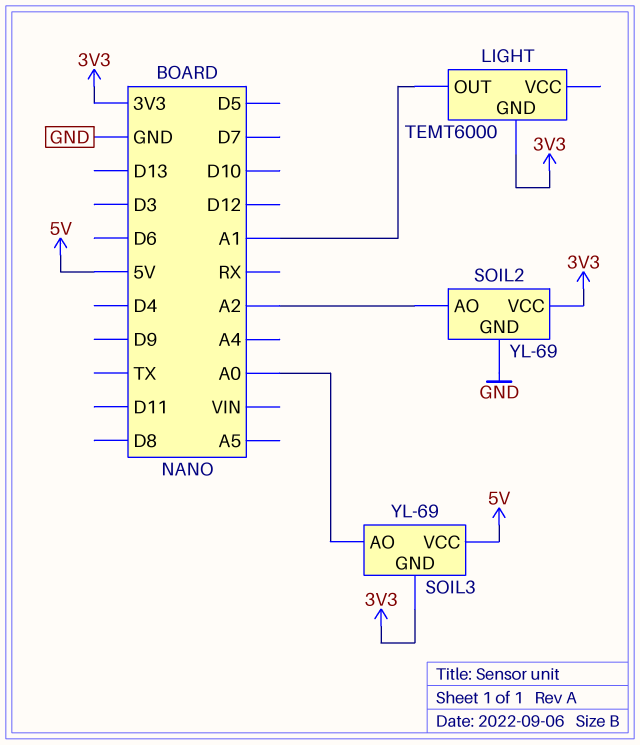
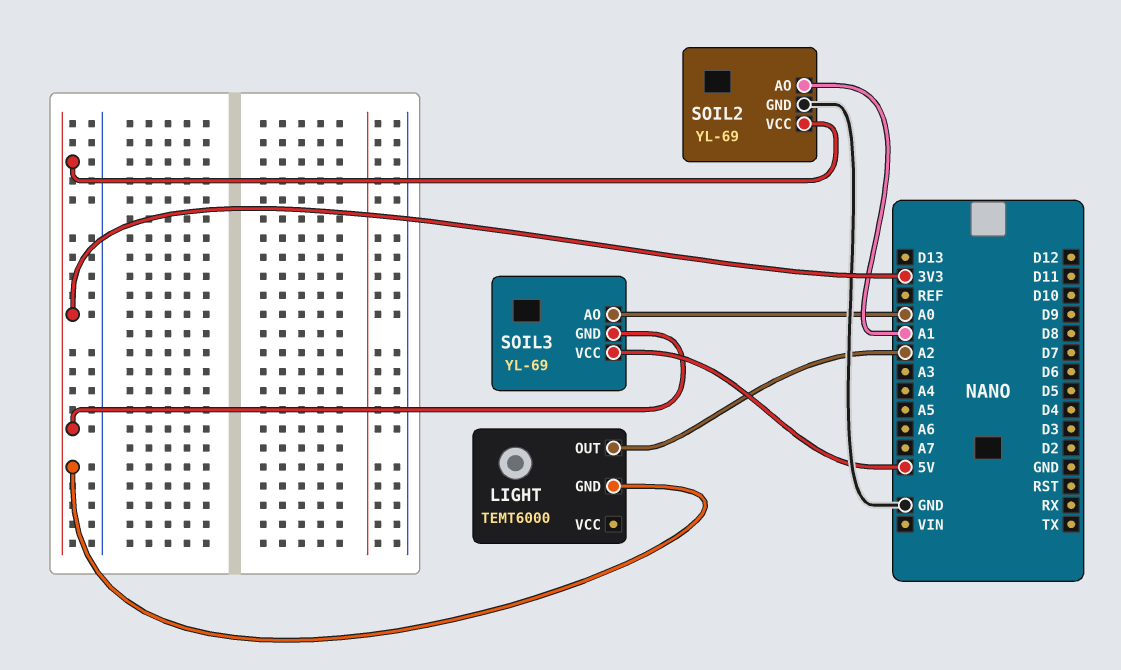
LIGHT pin OUT: A1 -> A2
SOIL2 pin AO: A2 -> A1

